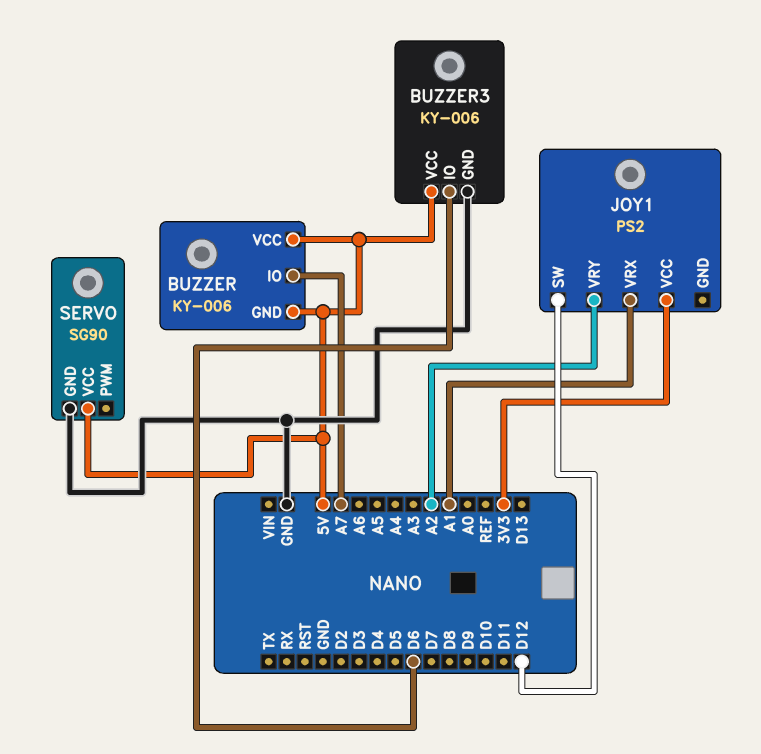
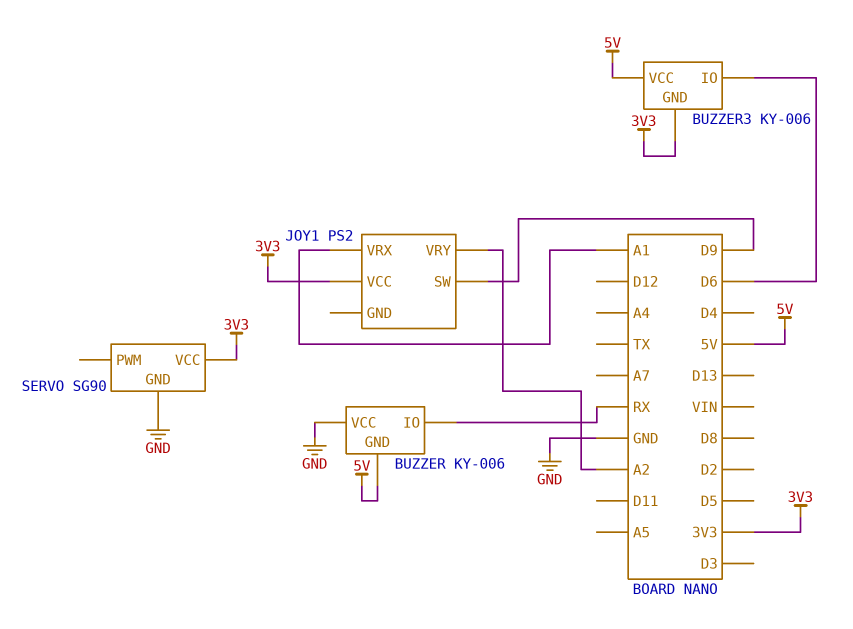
BUZZER pin IO: A7 -> RX
BUZZER pin VCC: 5V -> GND
BUZZER3 pin GND: GND -> 3V3
JOY1 pin SW: D12 -> D9
SERVO pin VCC: 5V -> 3V3

